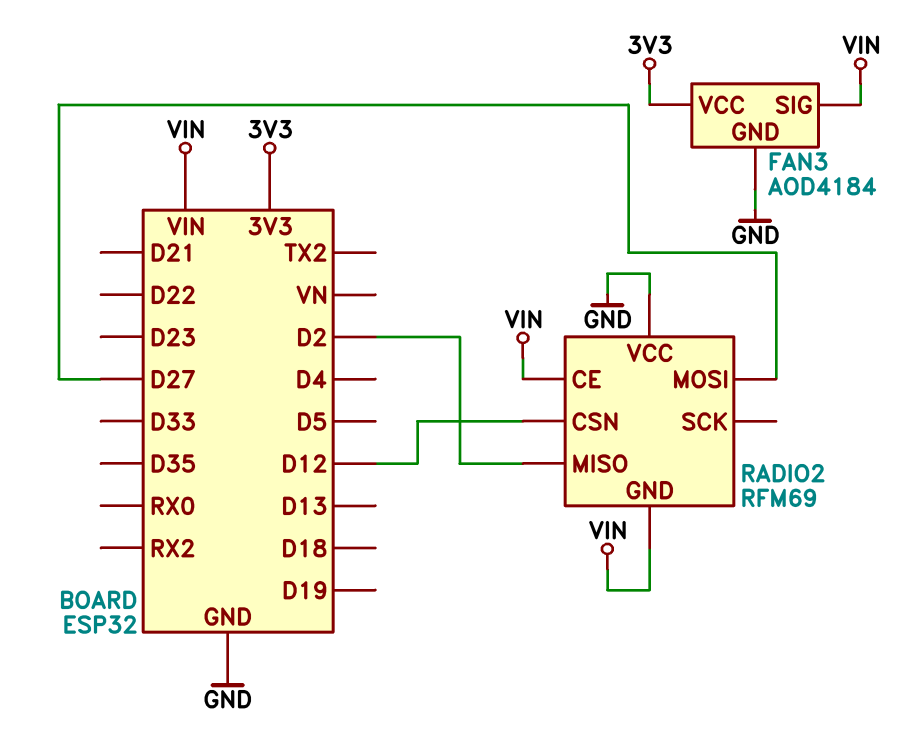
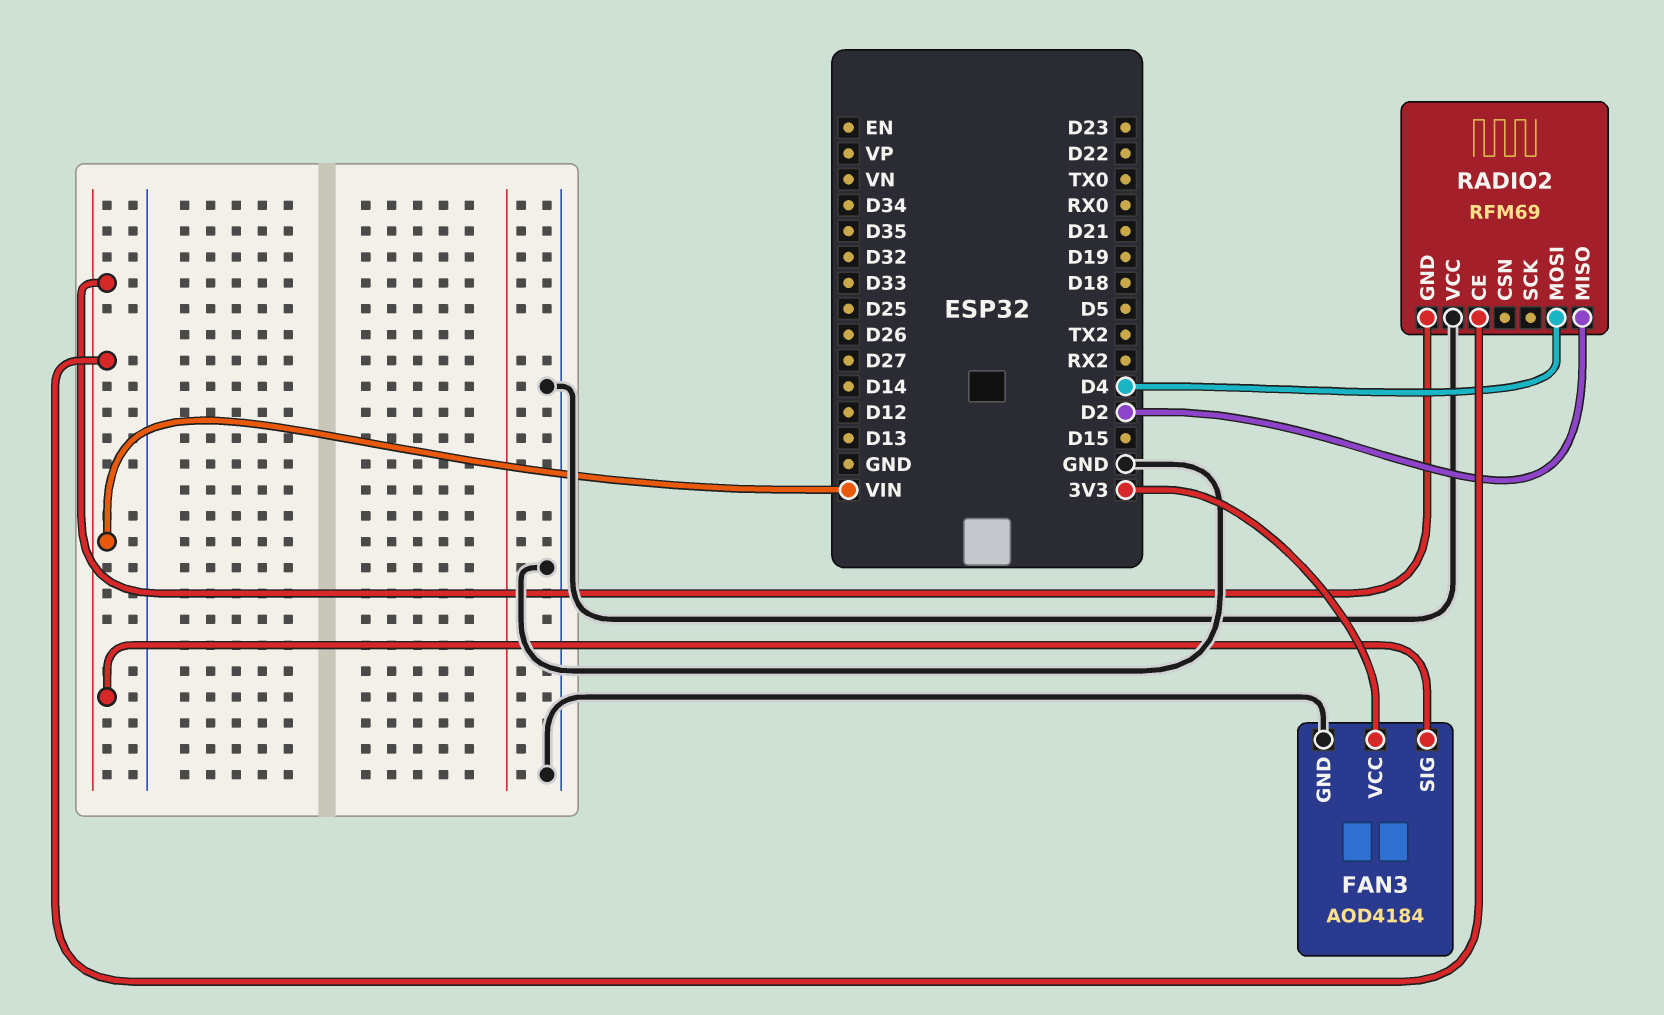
RADIO2 pin CSN: D12 -> none
RADIO2 pin MOSI: D27 -> D4

